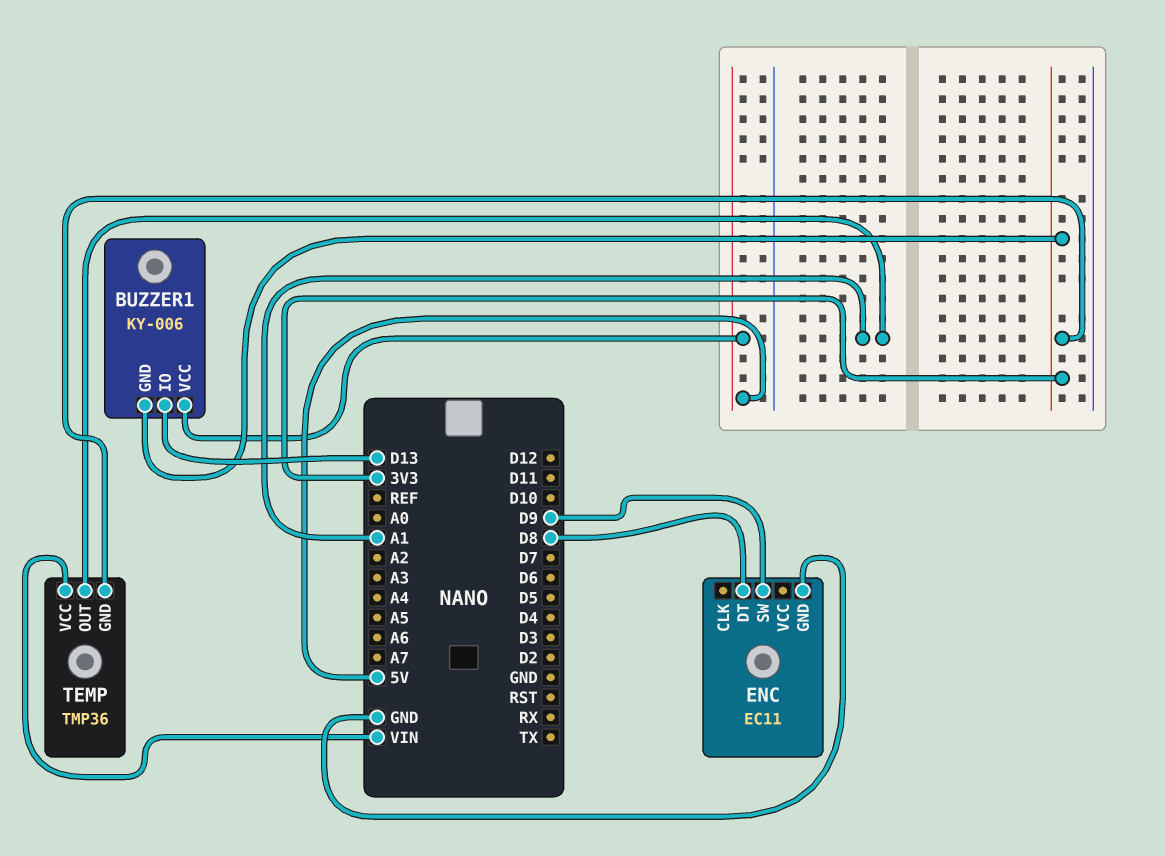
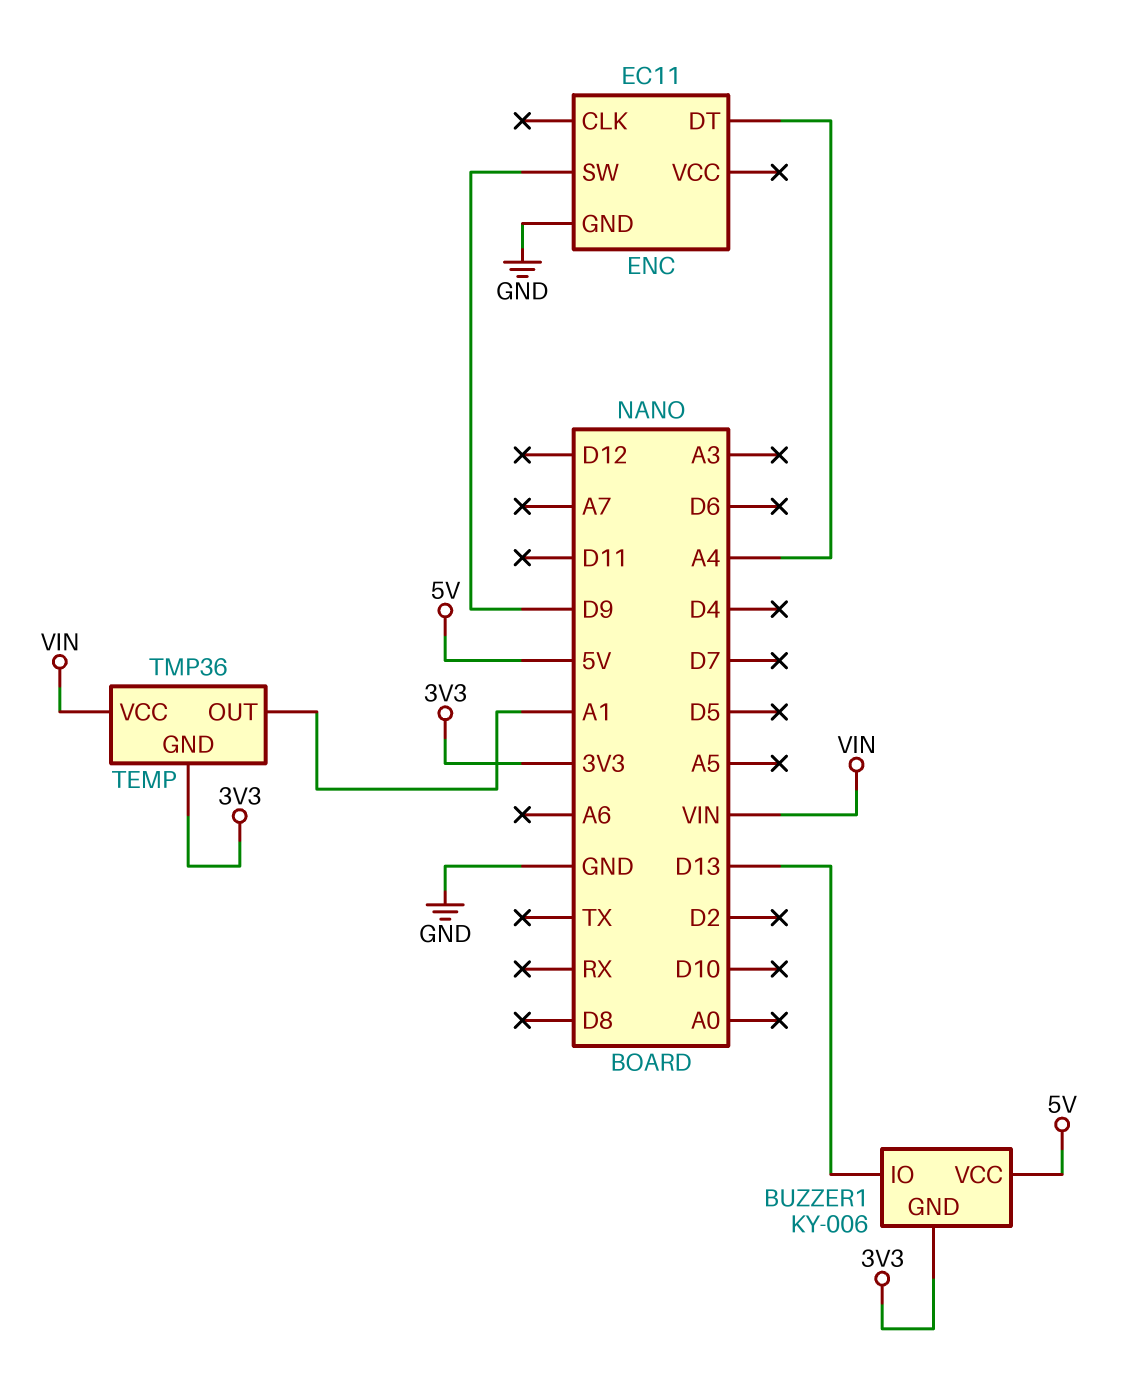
ENC pin DT: D8 -> A4

